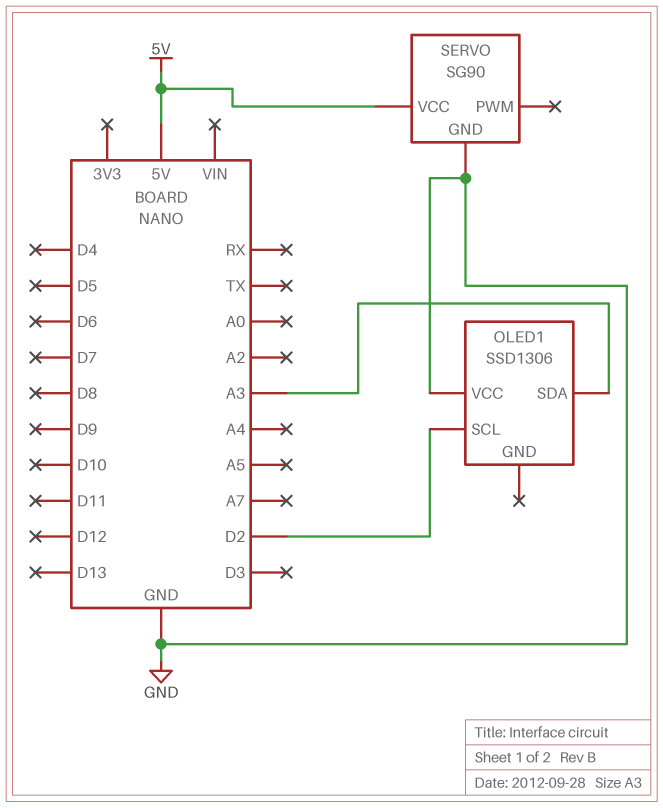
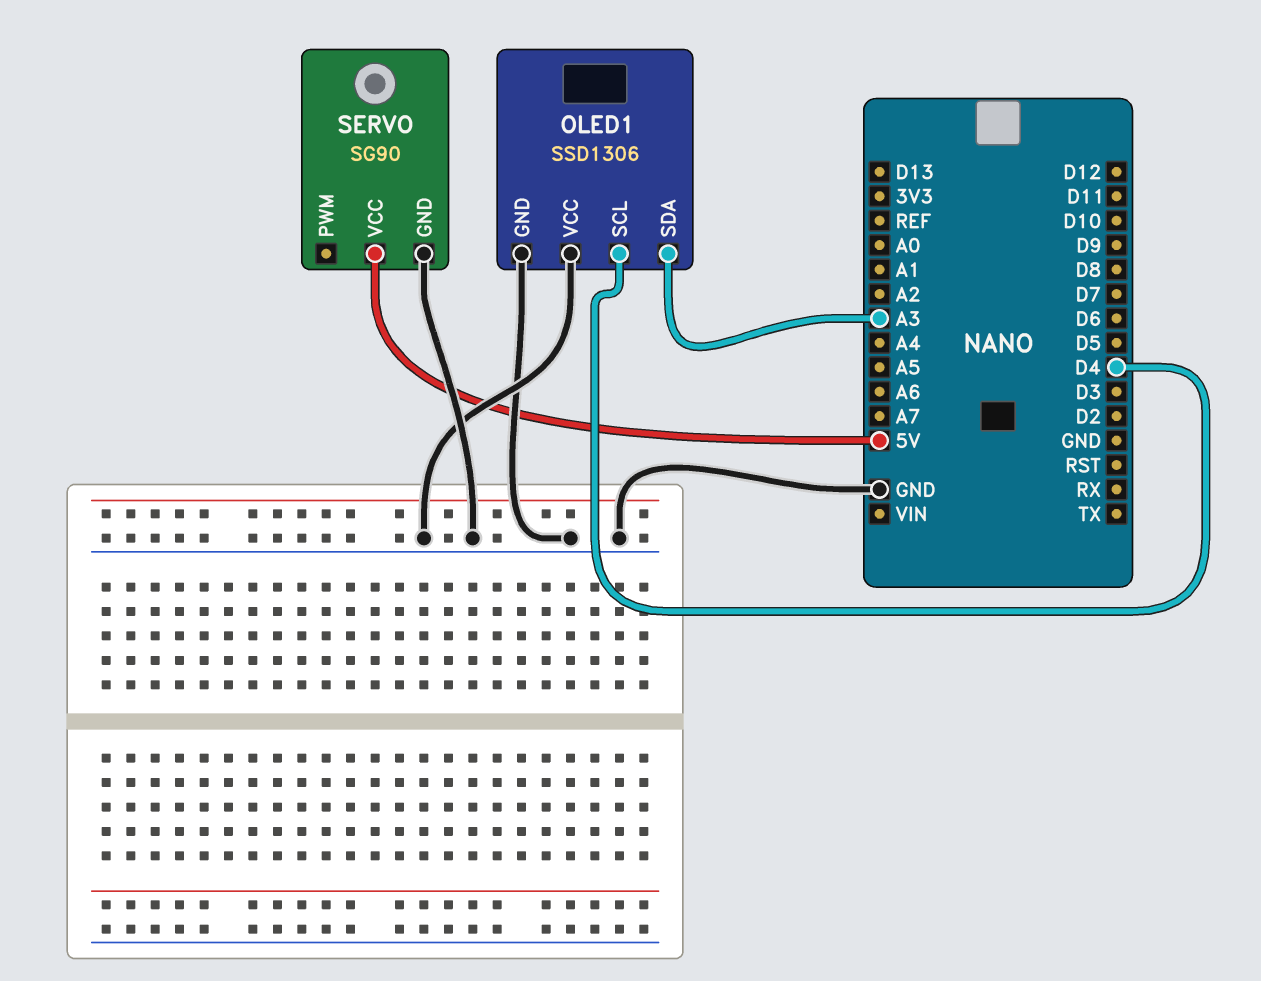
OLED1 pin GND: none -> GND
OLED1 pin SCL: D2 -> D4

